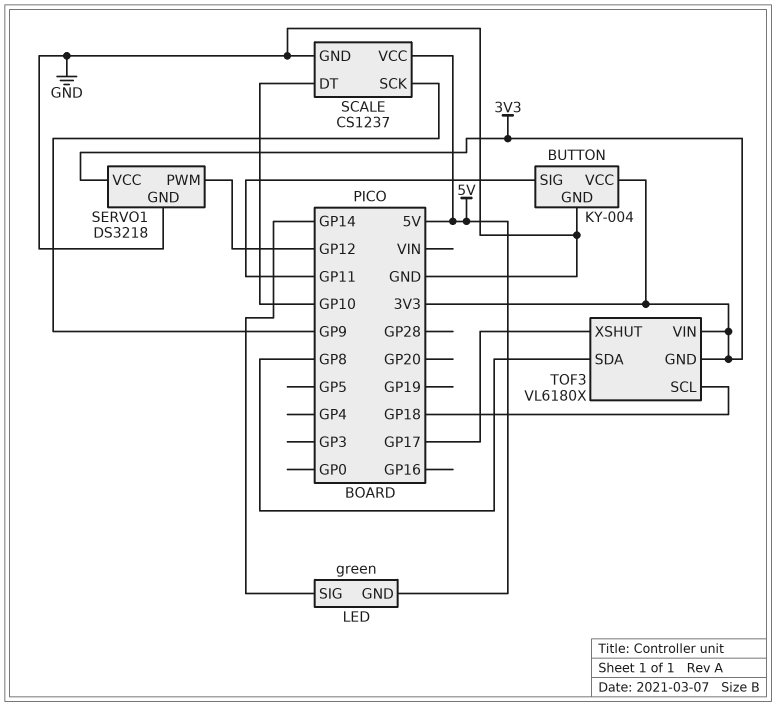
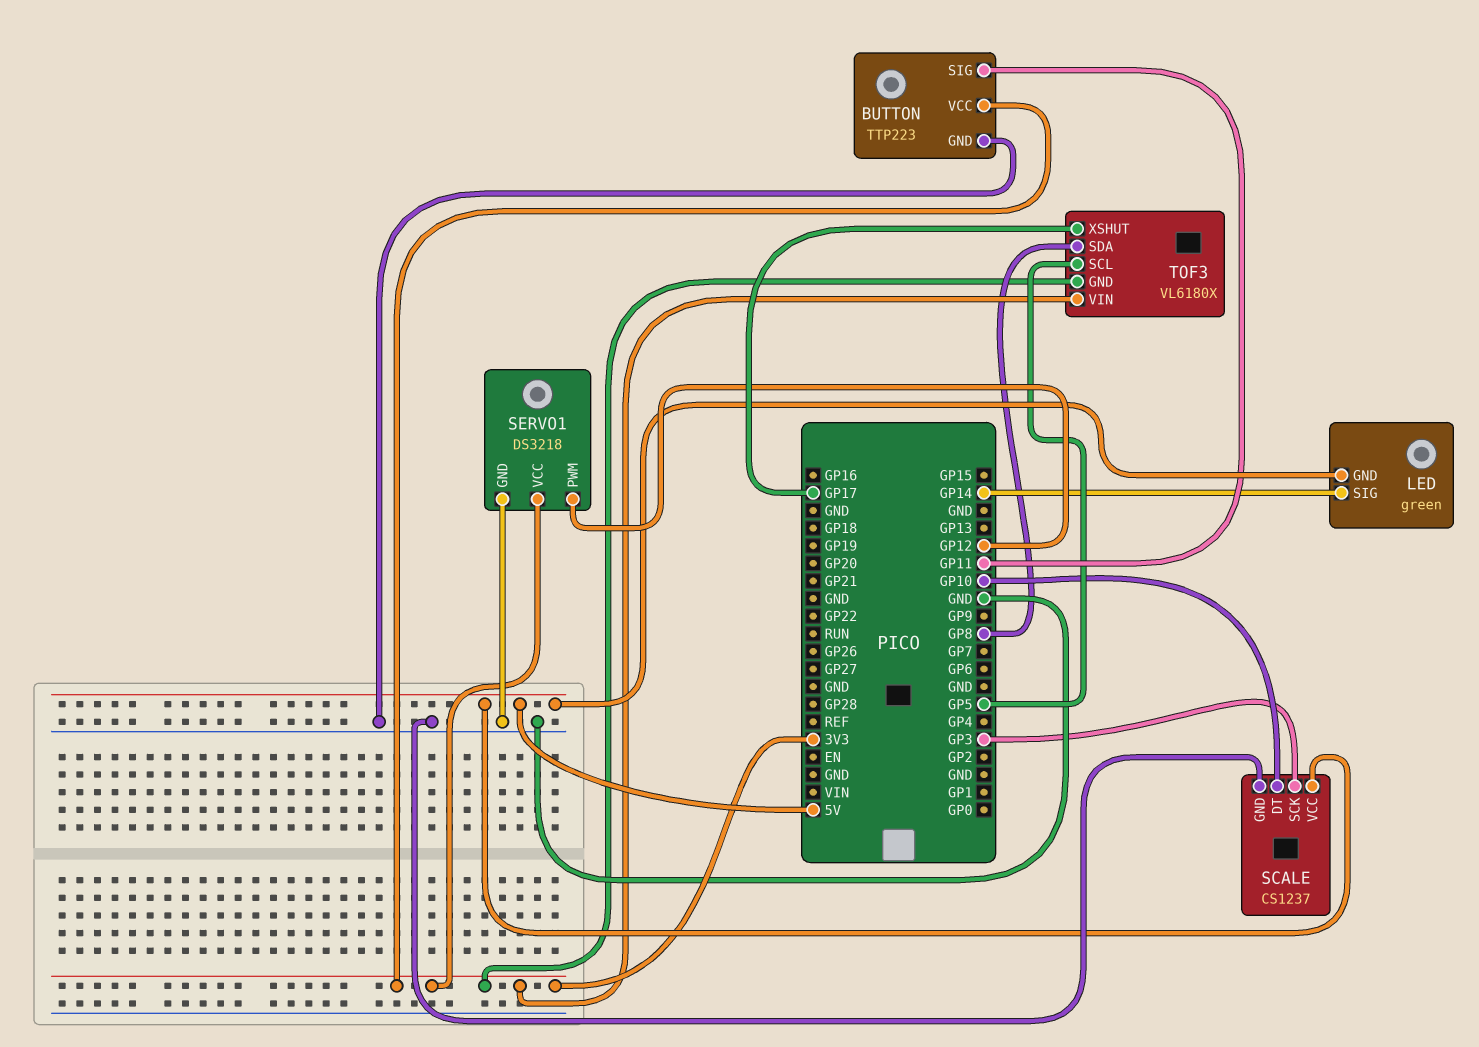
BUTTON: KY-004 -> TTP223
SCALE pin SCK: GP9 -> GP3
TOF3 pin SCL: GP18 -> GP5

